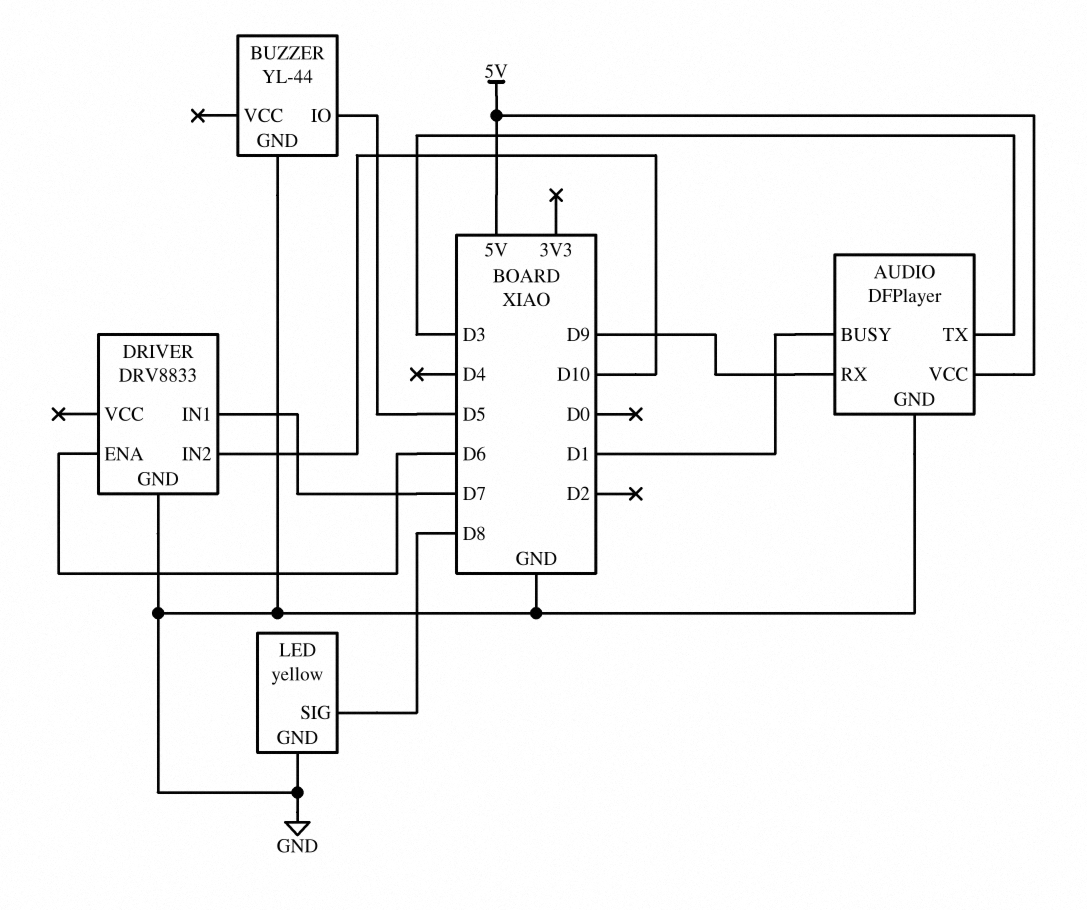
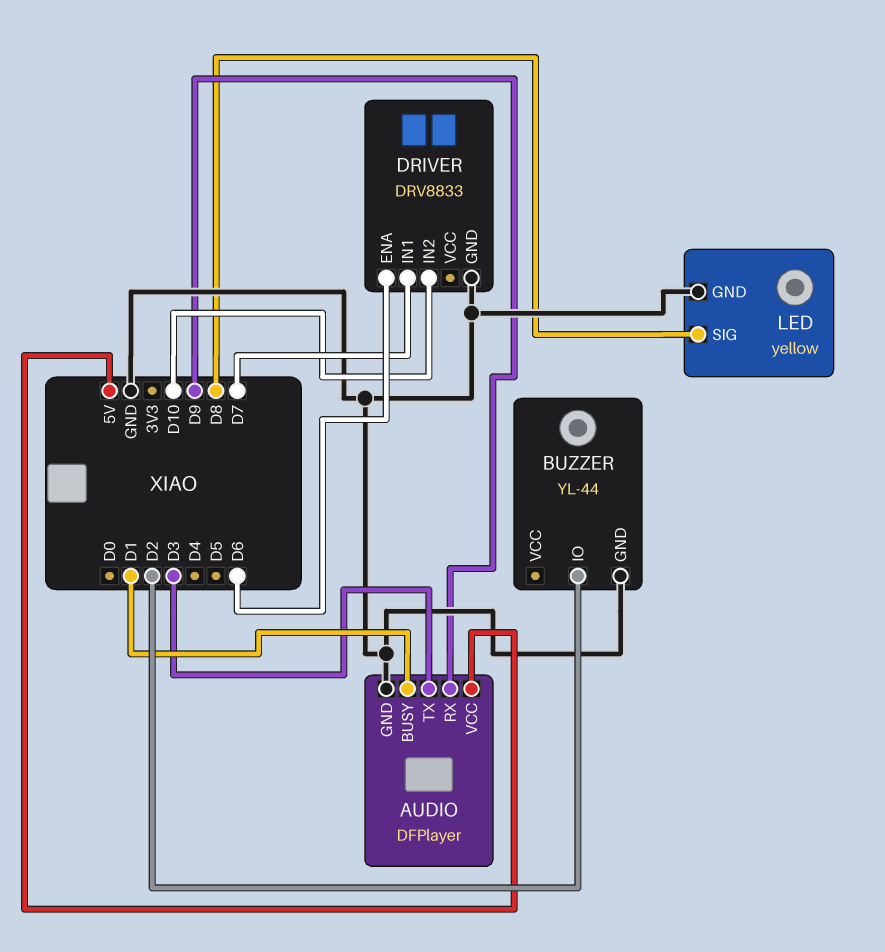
BUZZER pin IO: D5 -> D2

